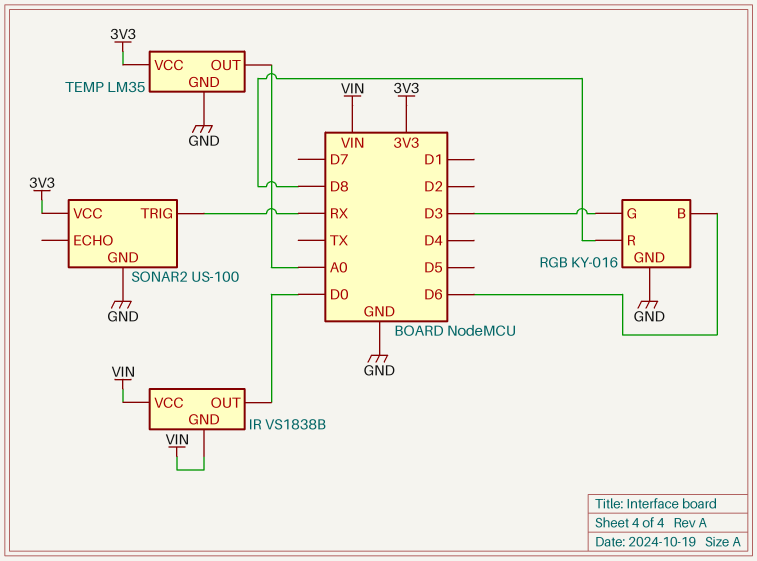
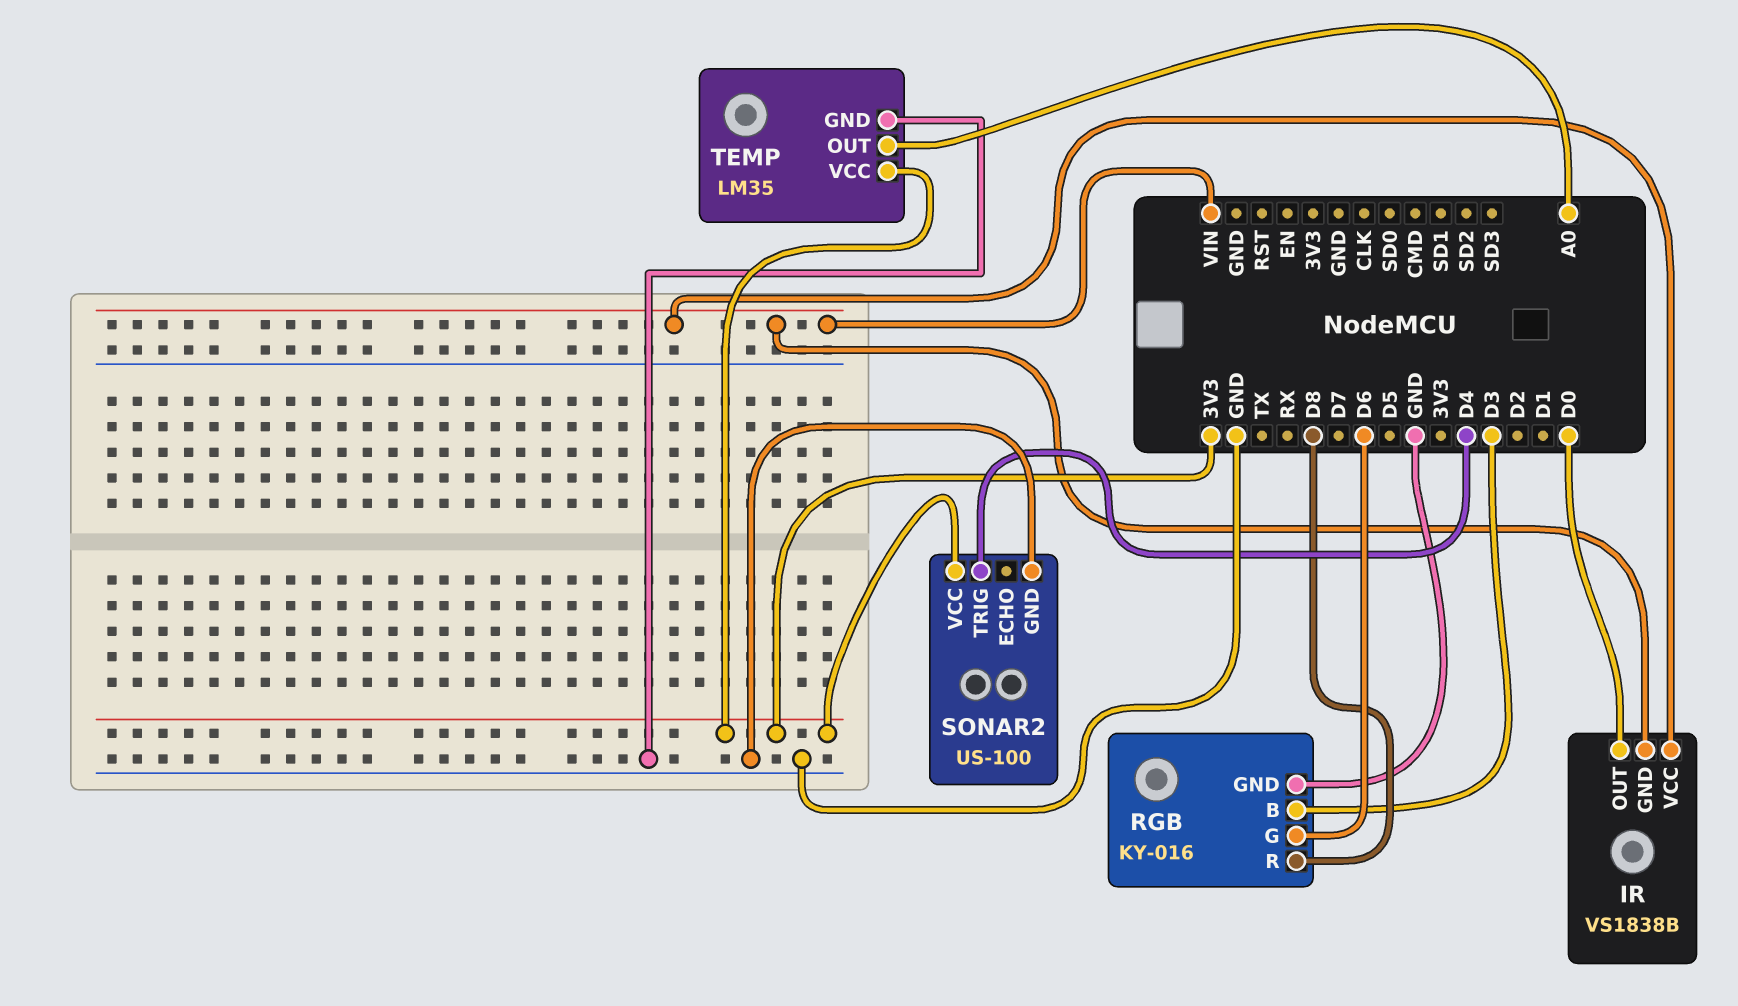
RGB pin B: D6 -> D3
RGB pin G: D3 -> D6
SONAR2 pin TRIG: RX -> D4

